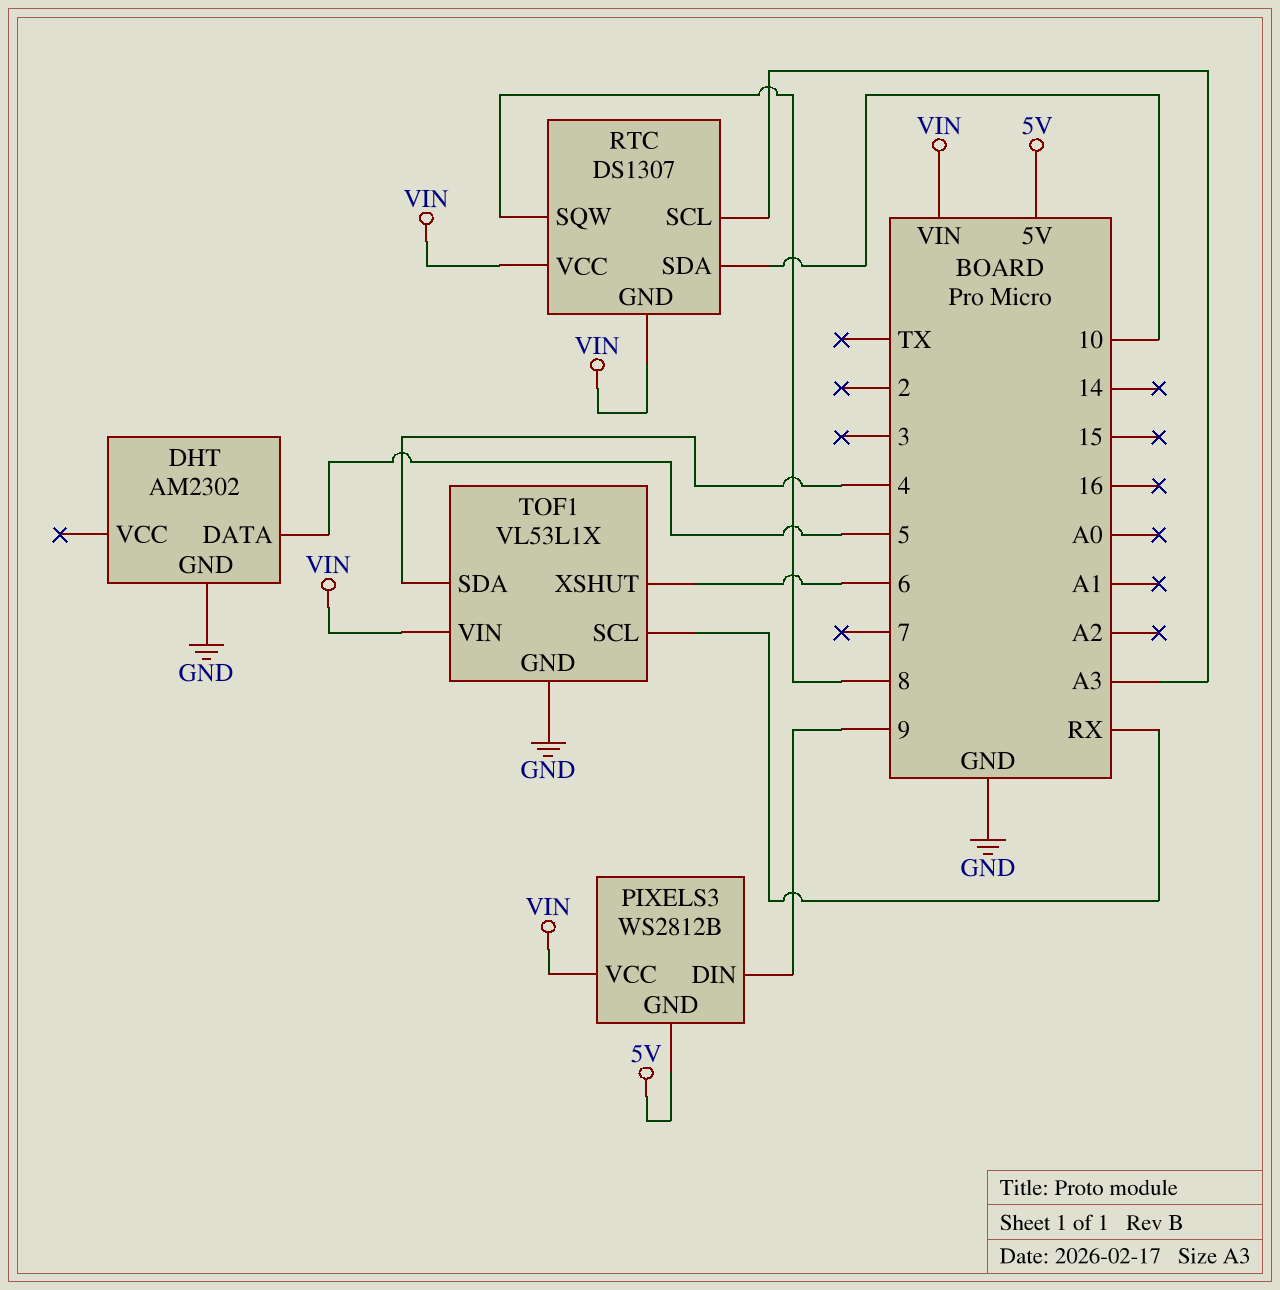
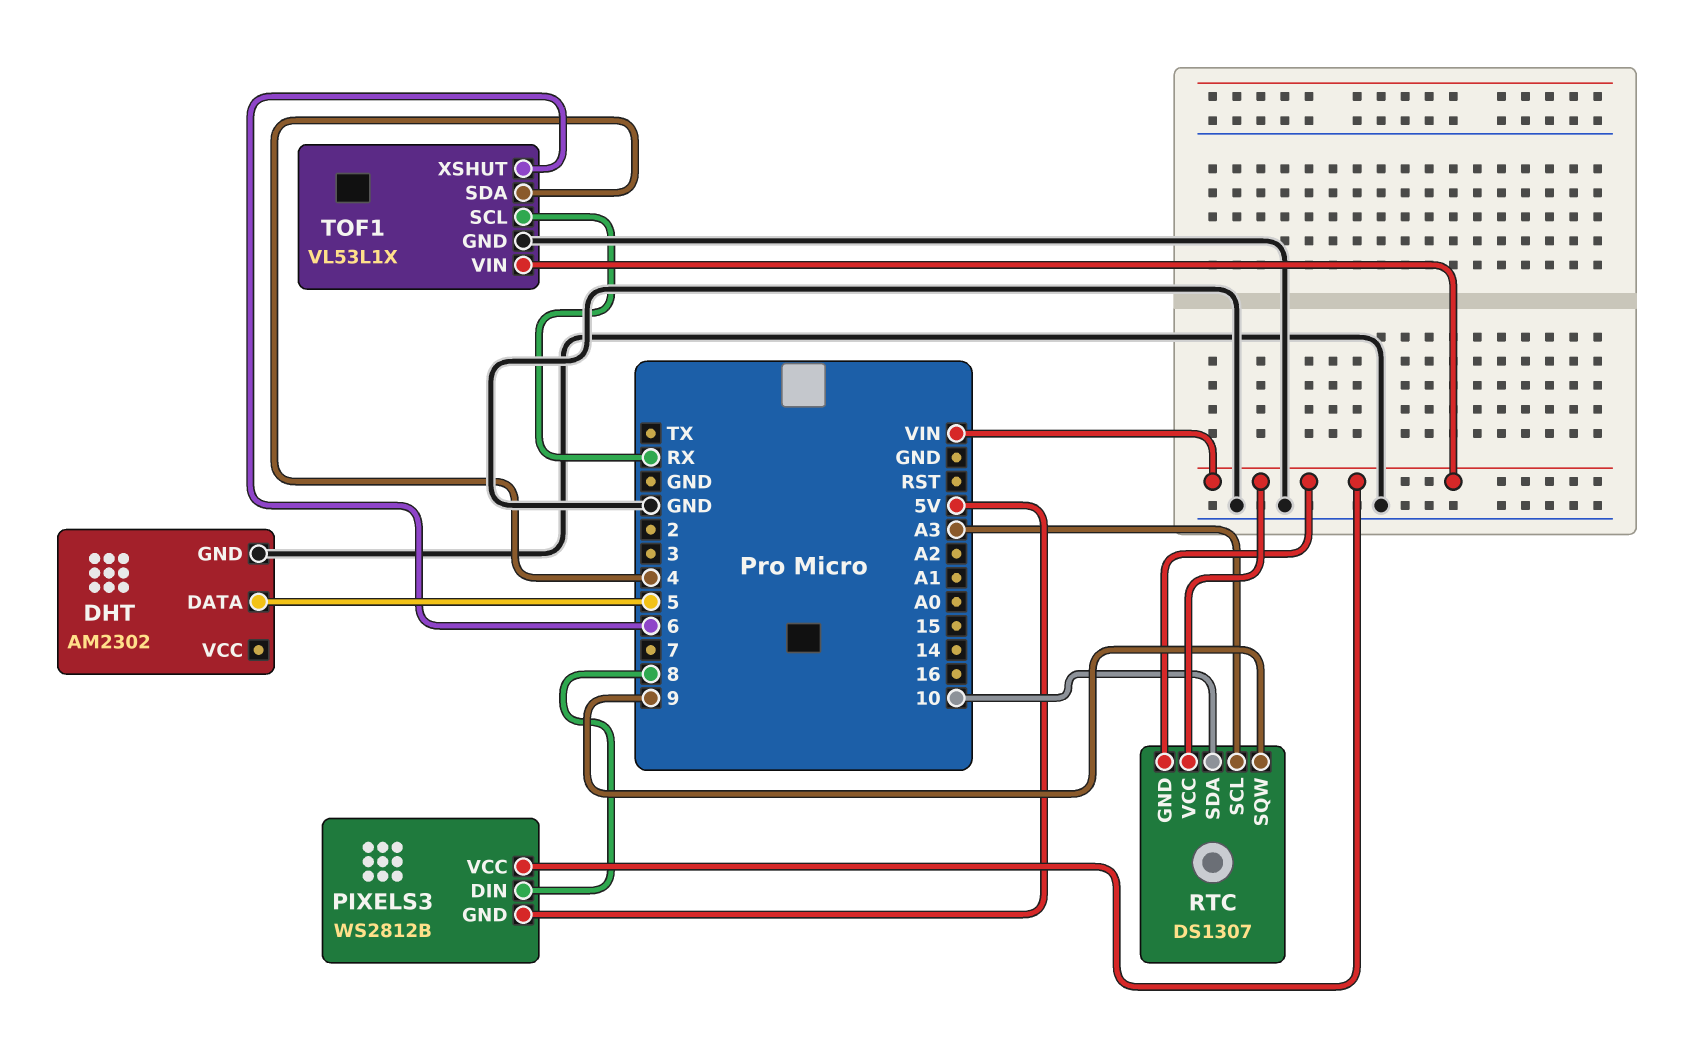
PIXELS3 pin DIN: 9 -> 8
RTC pin SQW: 8 -> 9

